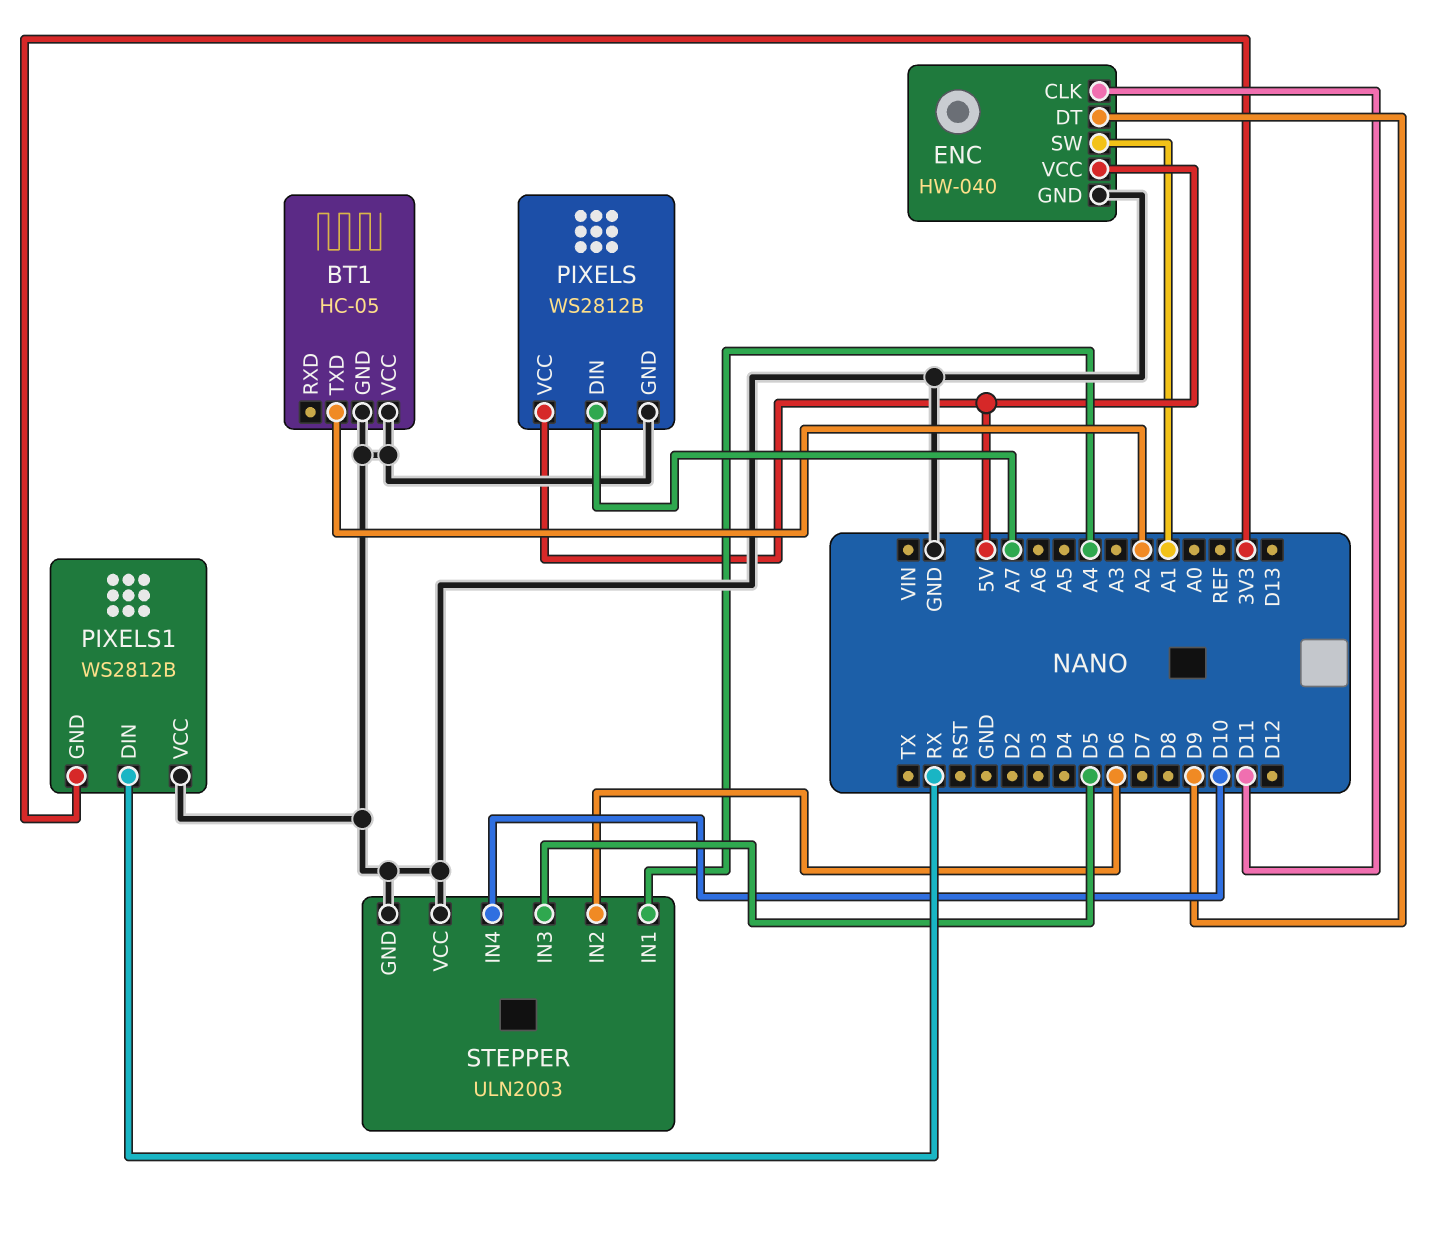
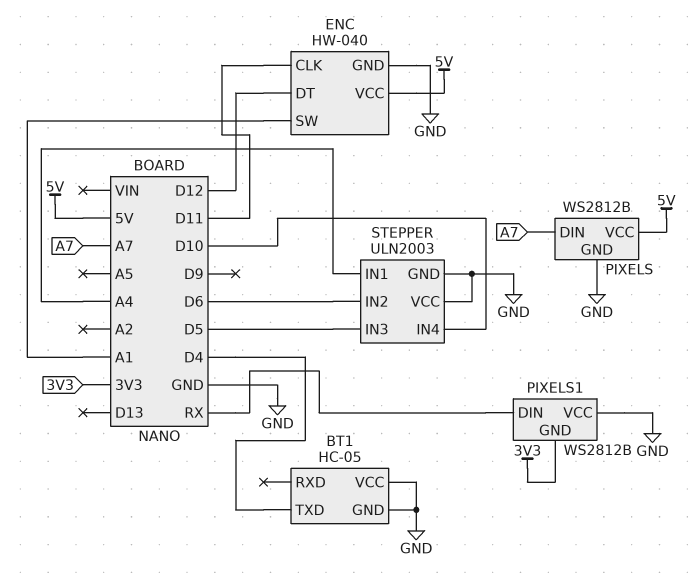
BT1 pin TXD: A2 -> D4
ENC pin DT: D9 -> D12

